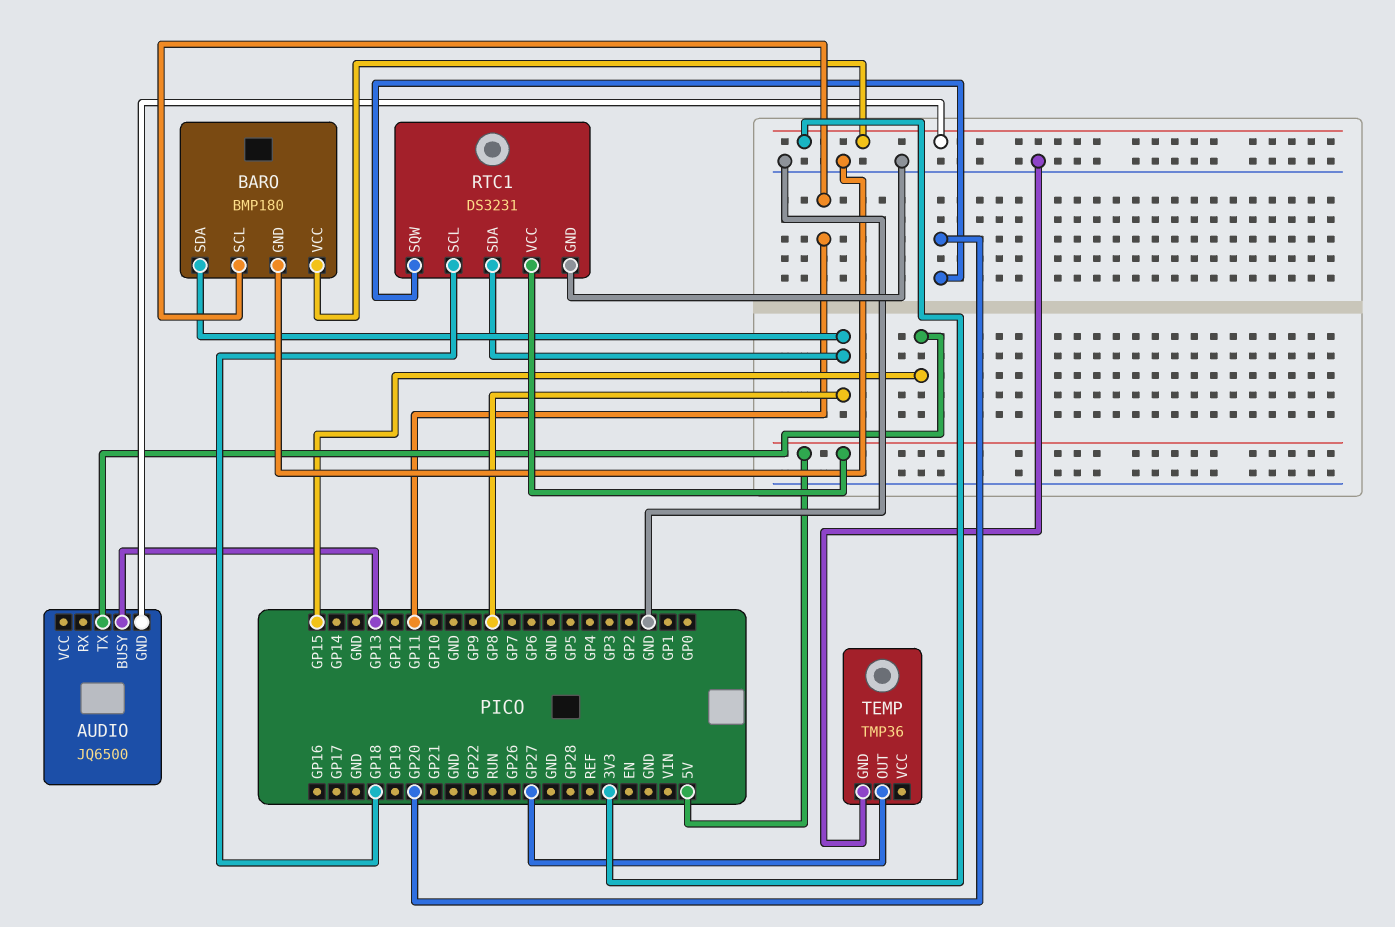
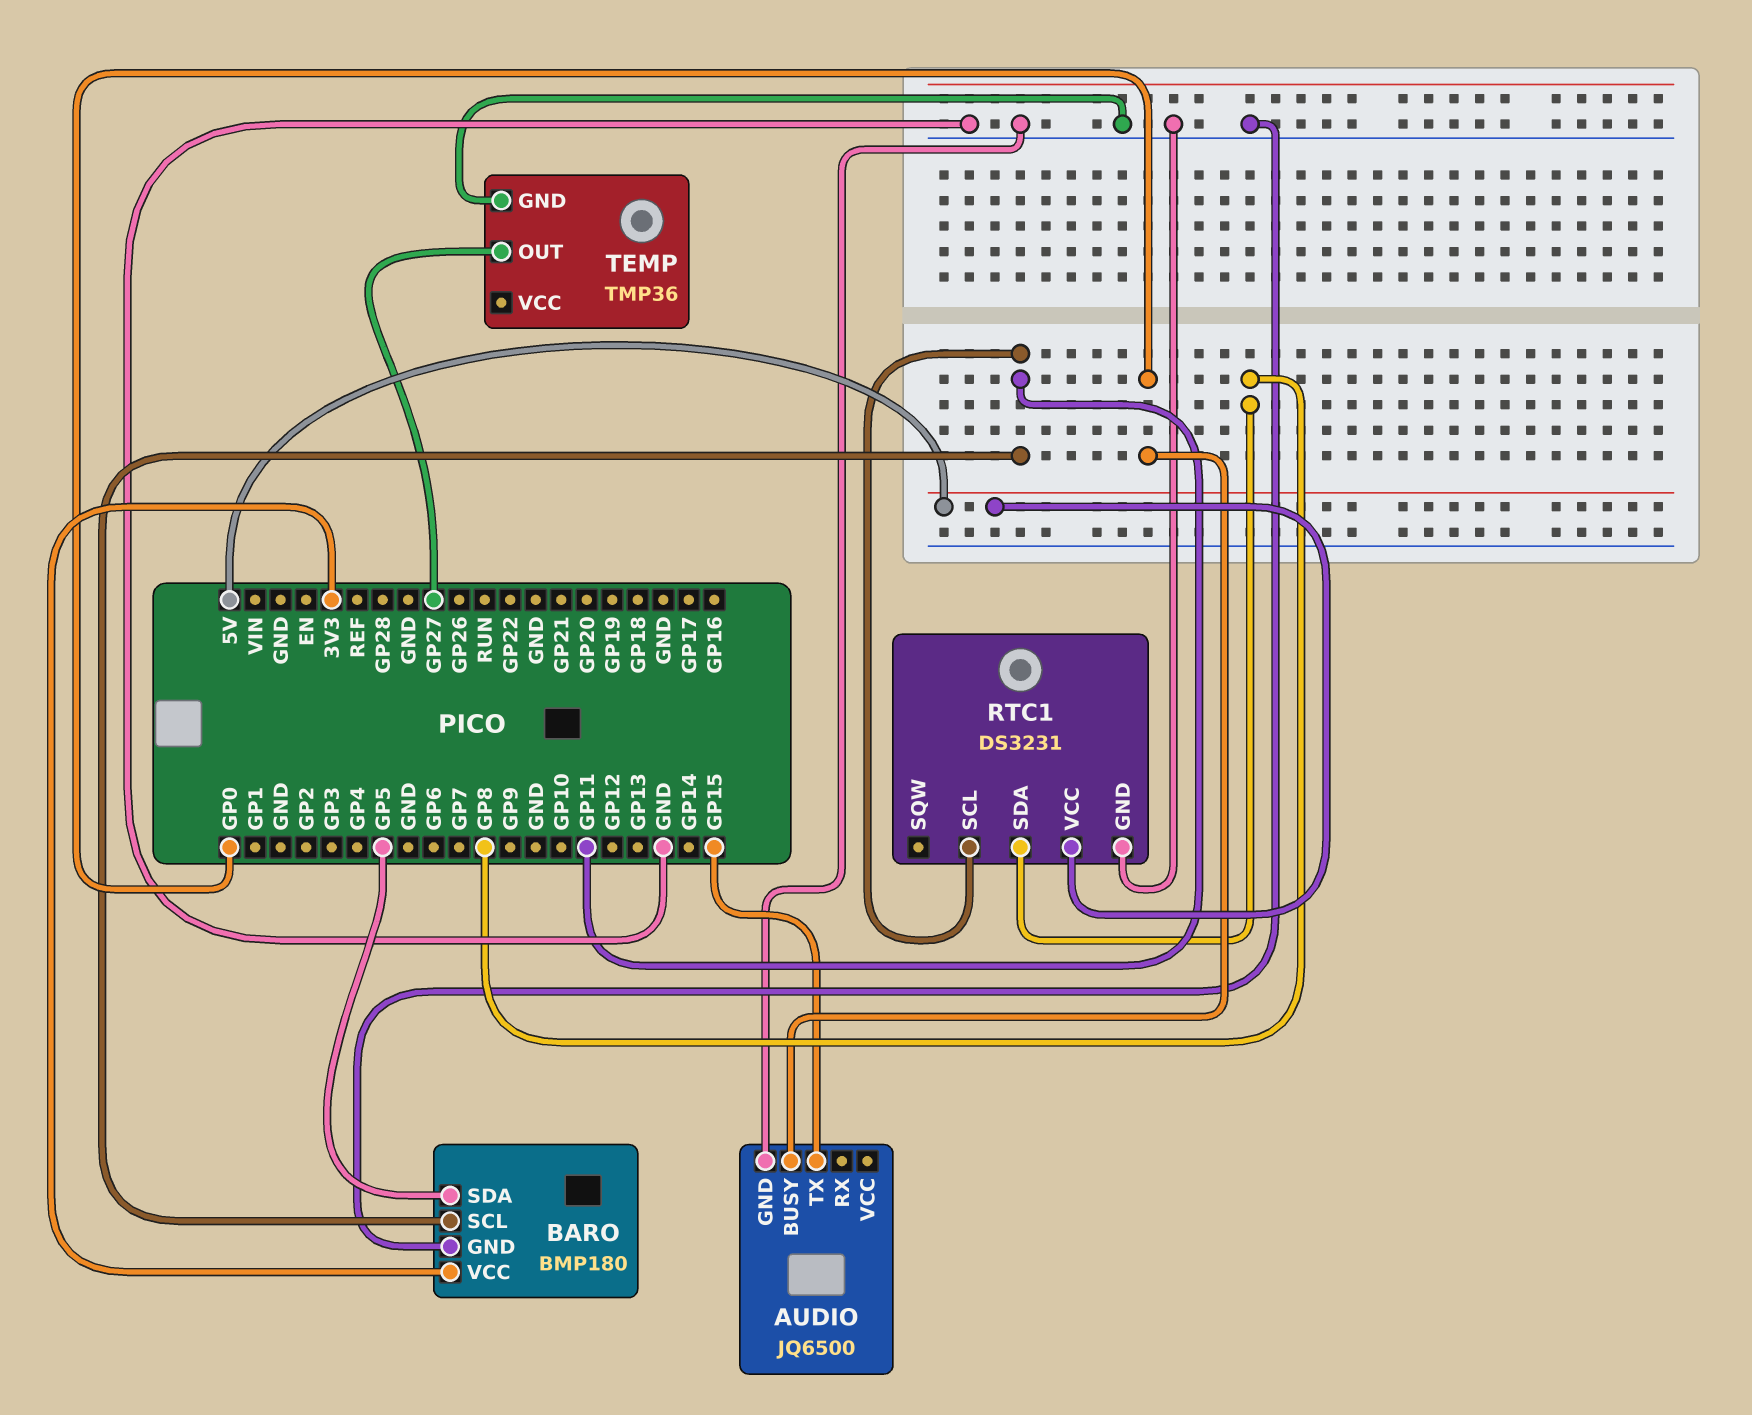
AUDIO pin BUSY: GP13 -> GP0
AUDIO pin GND: 3V3 -> GND
BARO pin SDA: GP8 -> GP5
RTC1 pin SCL: GP18 -> GP11
RTC1 pin SQW: GP20 -> none

